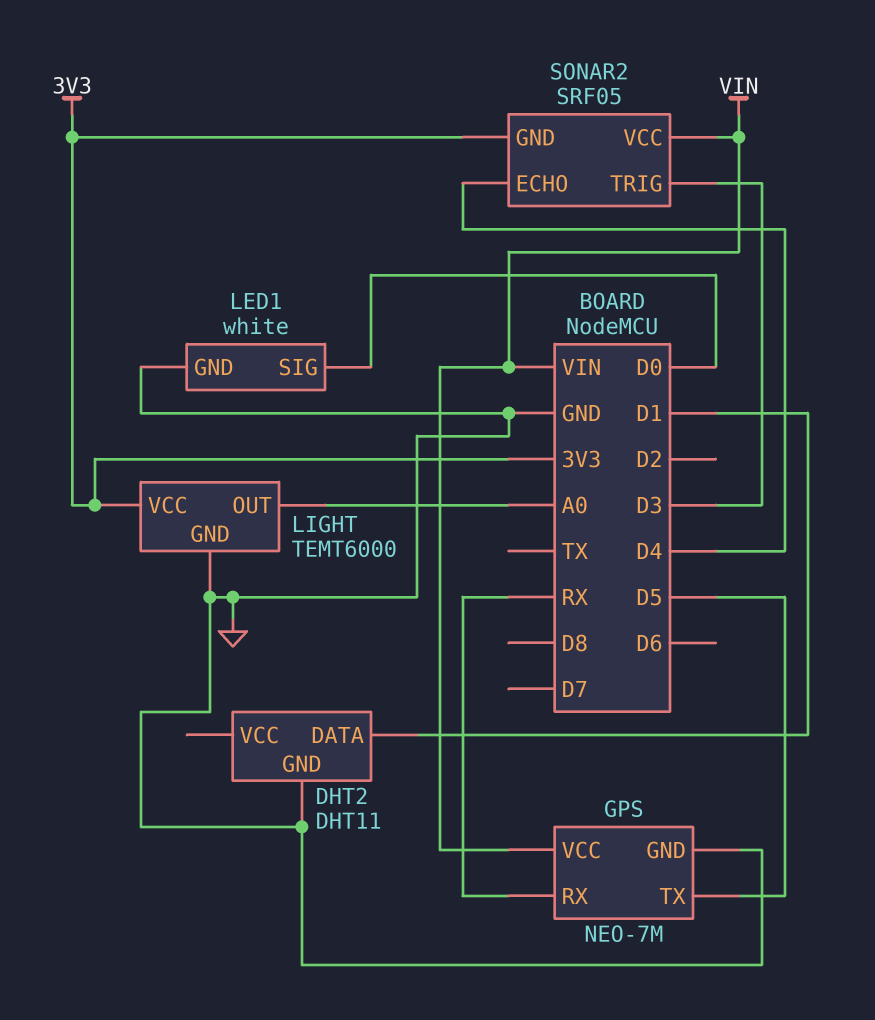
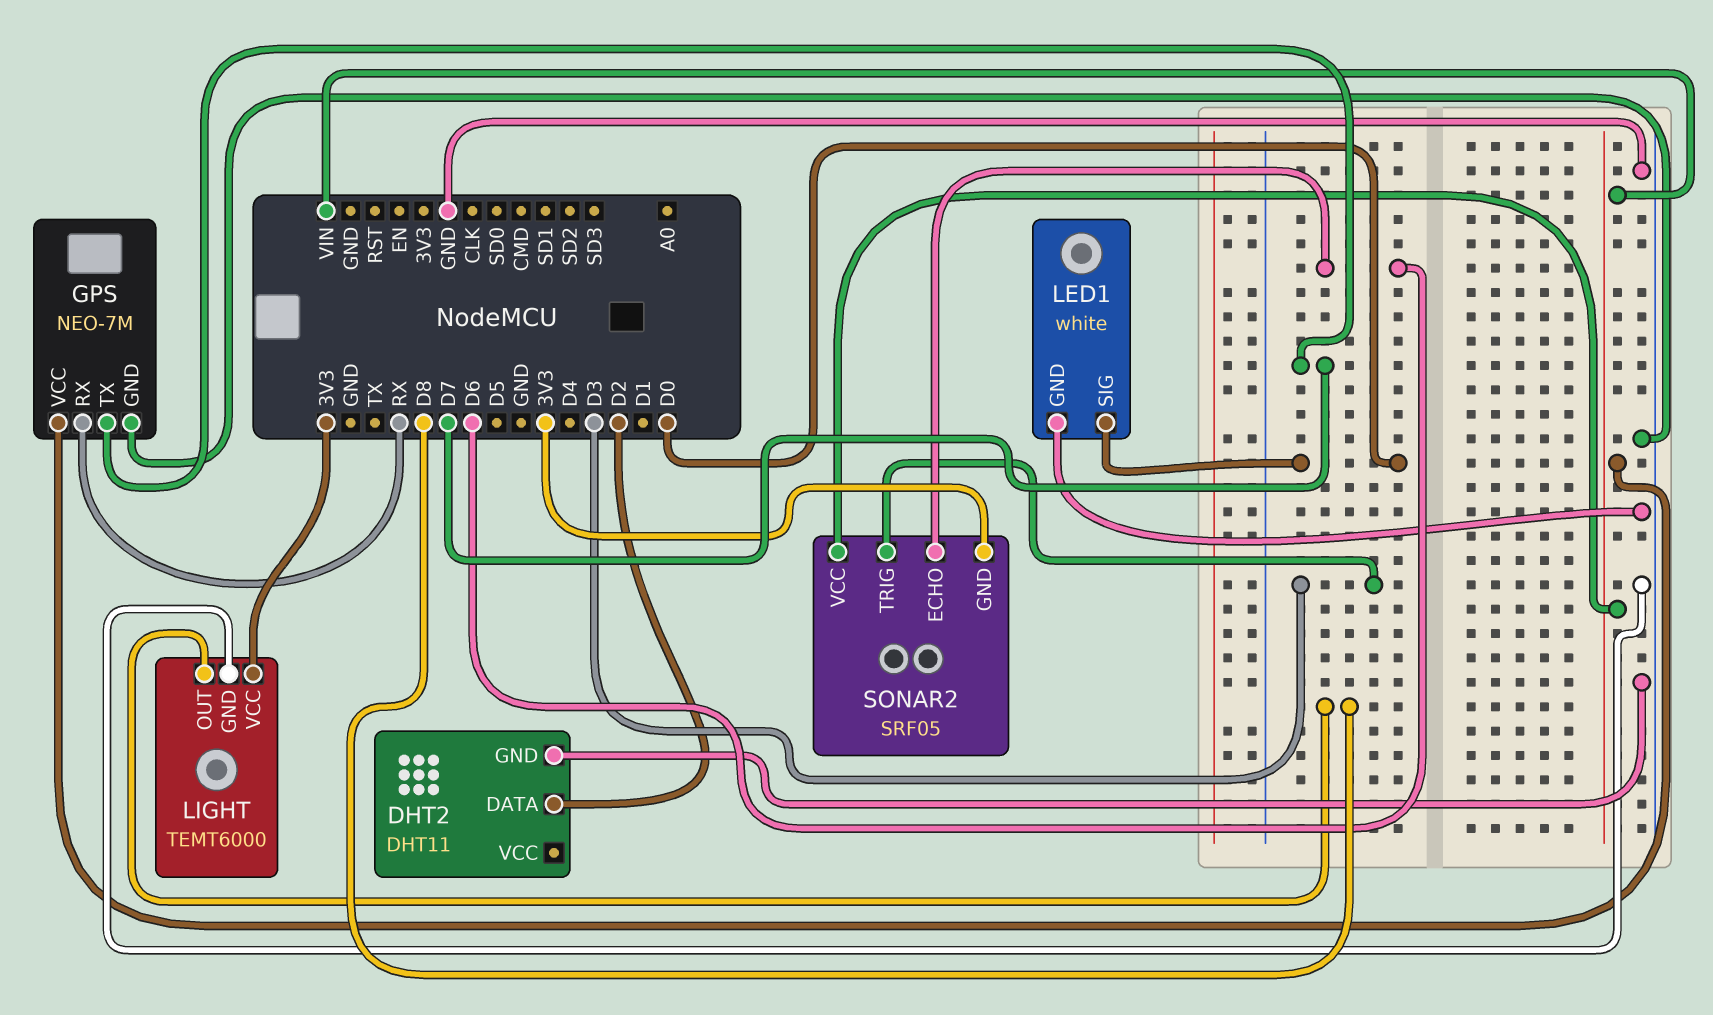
DHT2 pin DATA: D1 -> D2
GPS pin TX: D5 -> D7
LIGHT pin OUT: A0 -> D8
SONAR2 pin ECHO: D4 -> D6

